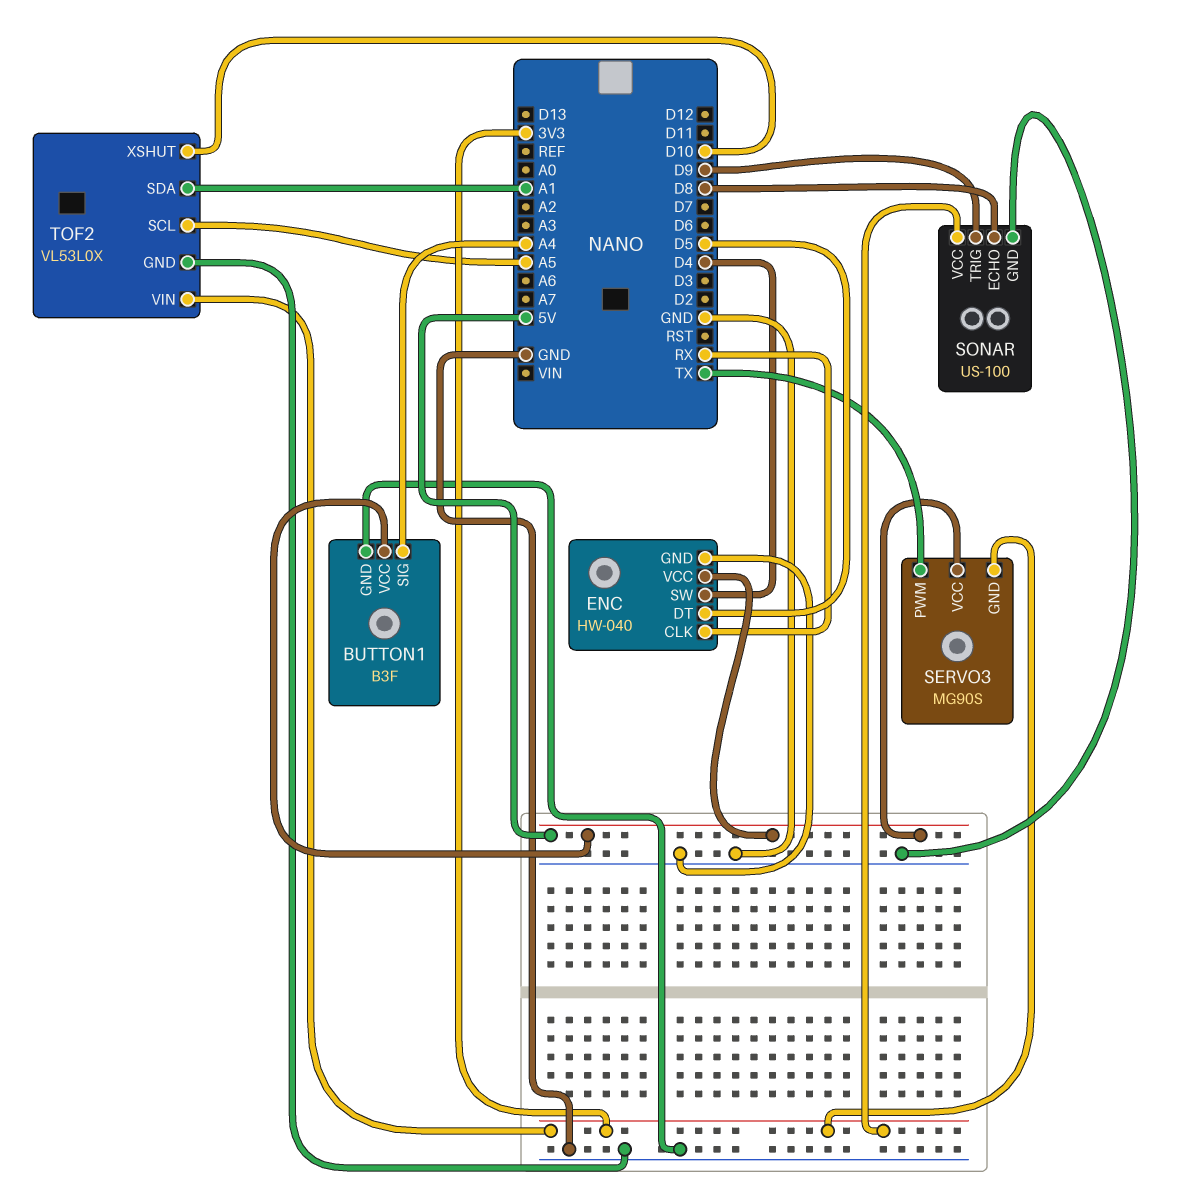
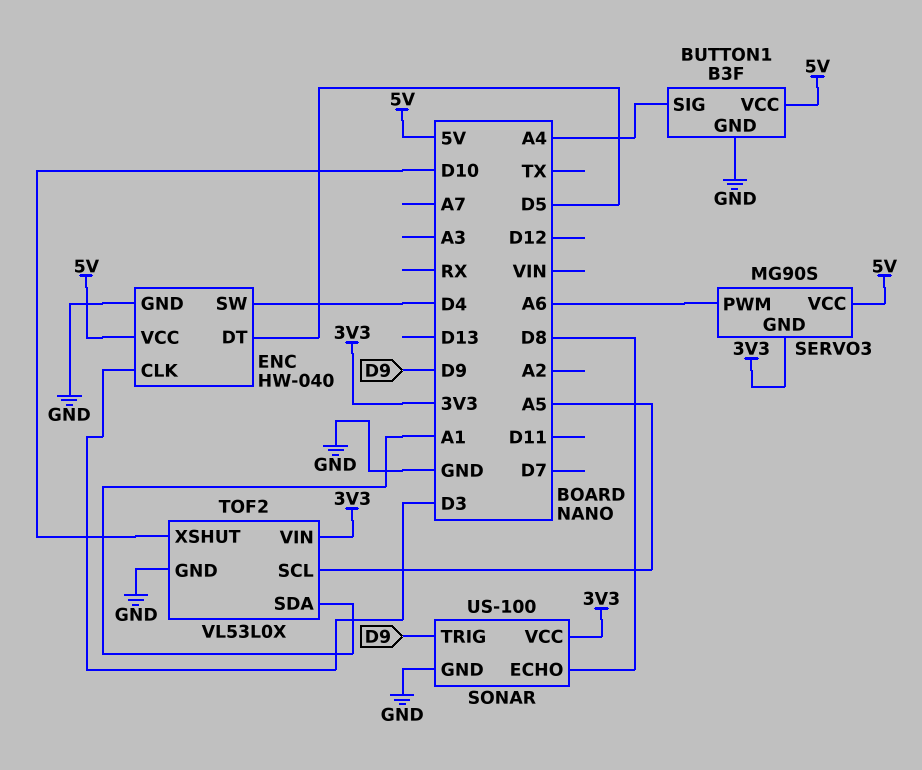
ENC pin CLK: RX -> D3
SERVO3 pin PWM: TX -> A6

